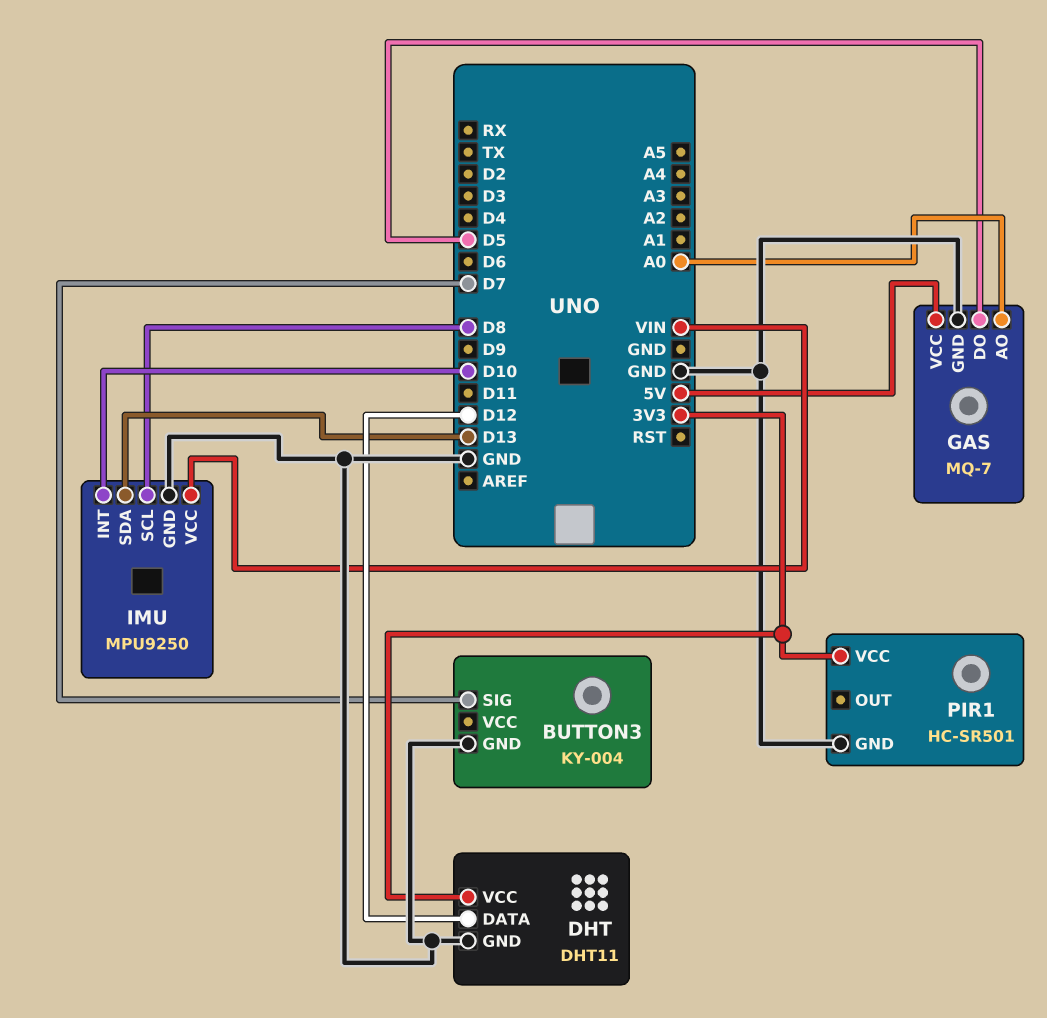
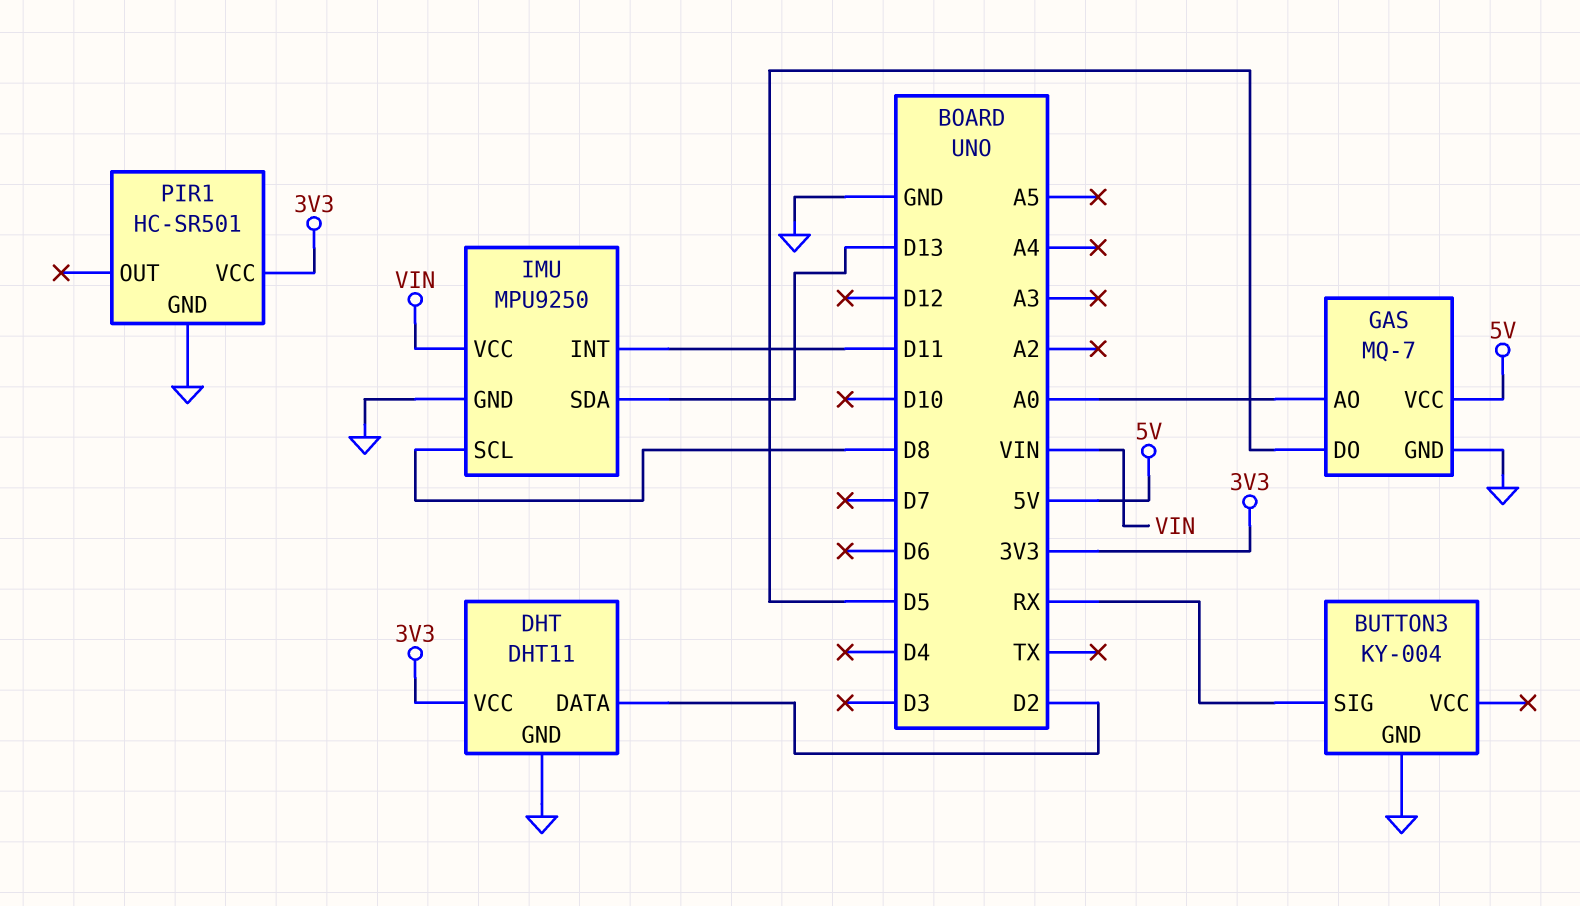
BUTTON3 pin SIG: D7 -> RX
DHT pin DATA: D12 -> D2
IMU pin INT: D10 -> D11

